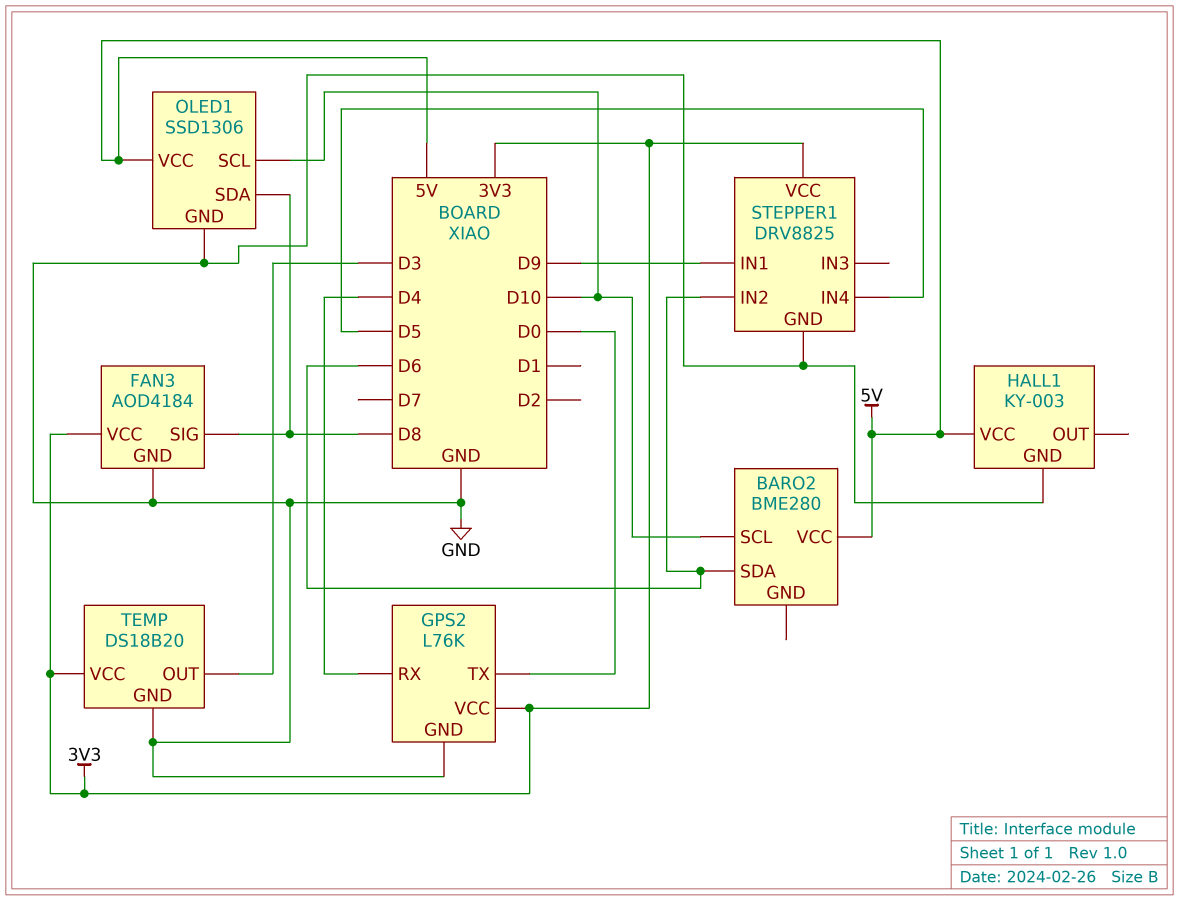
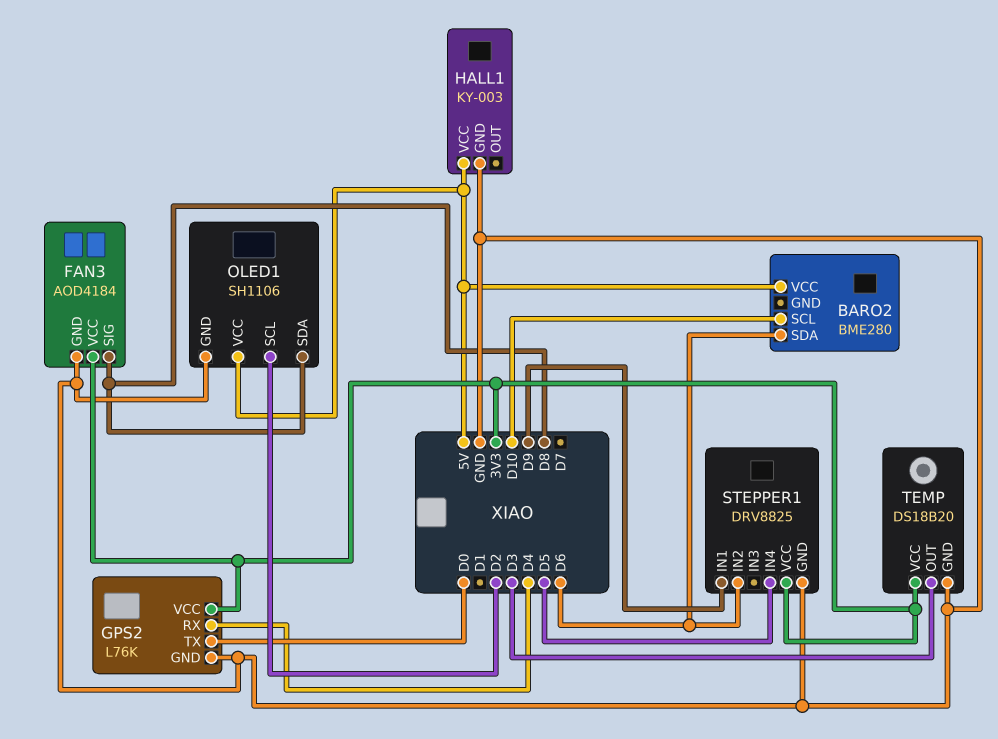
OLED1: SSD1306 -> SH1106
OLED1 pin SCL: D10 -> D2

